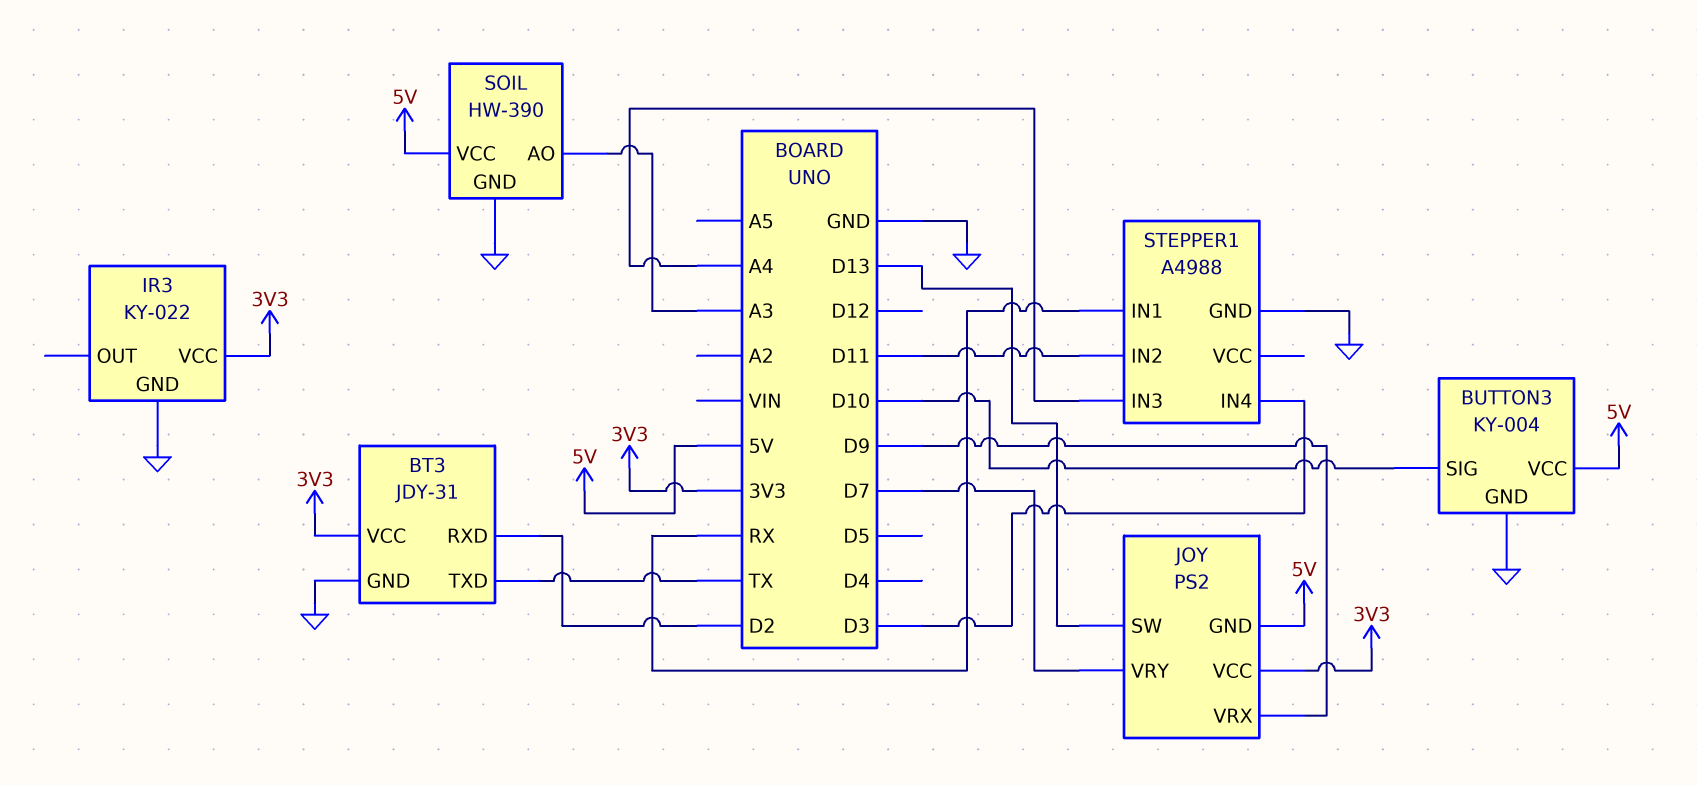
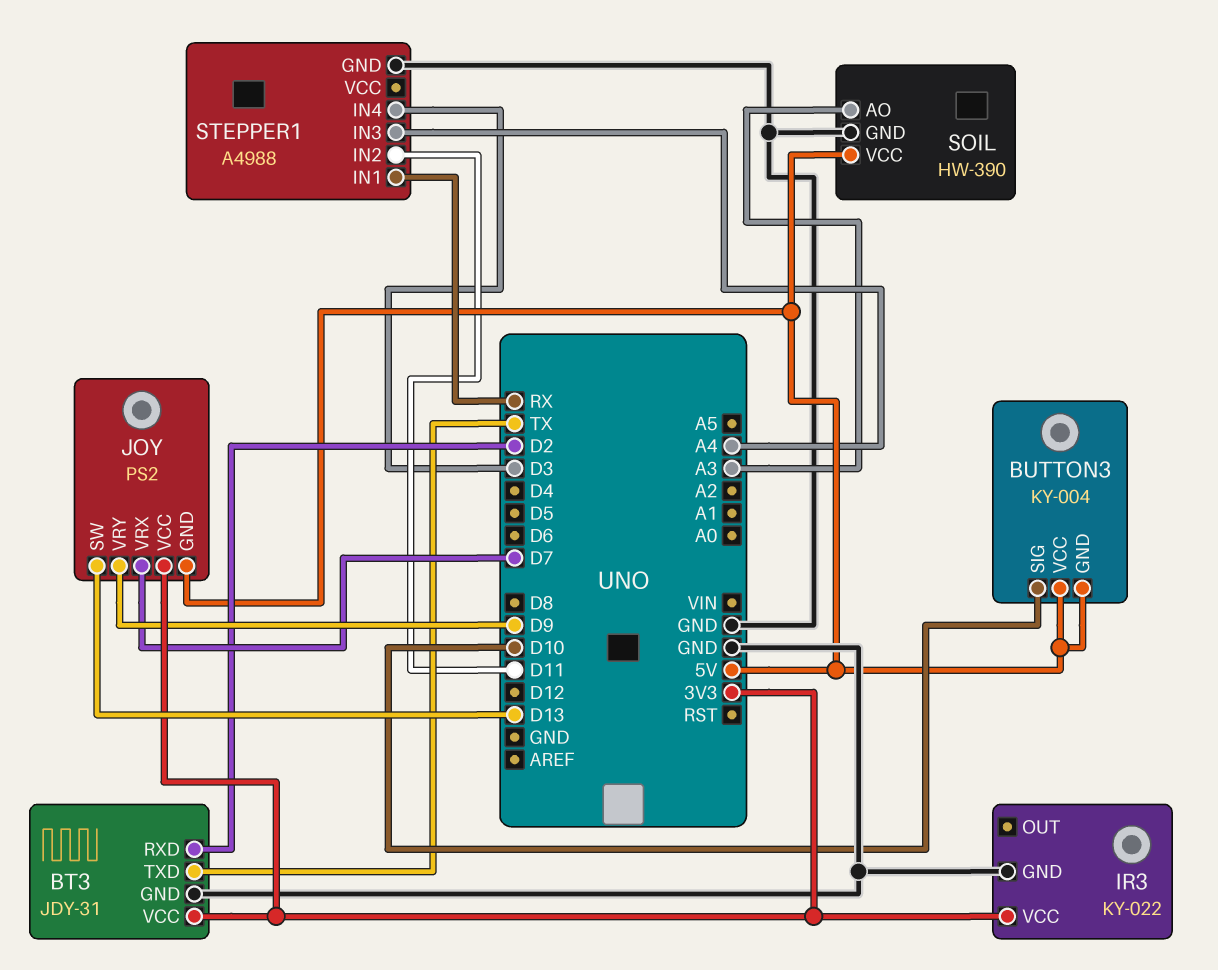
BUTTON3 pin GND: GND -> 5V
JOY pin VRX: D9 -> D7
JOY pin VRY: D7 -> D9

